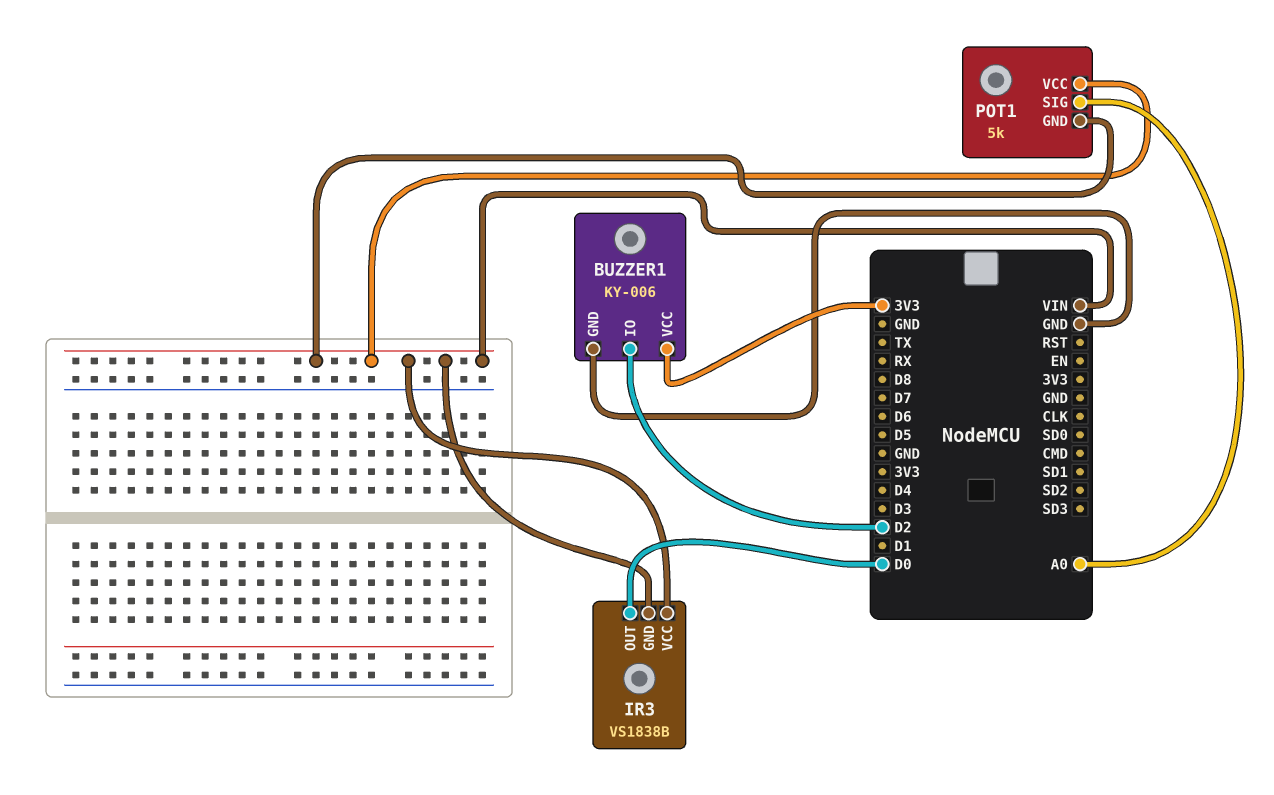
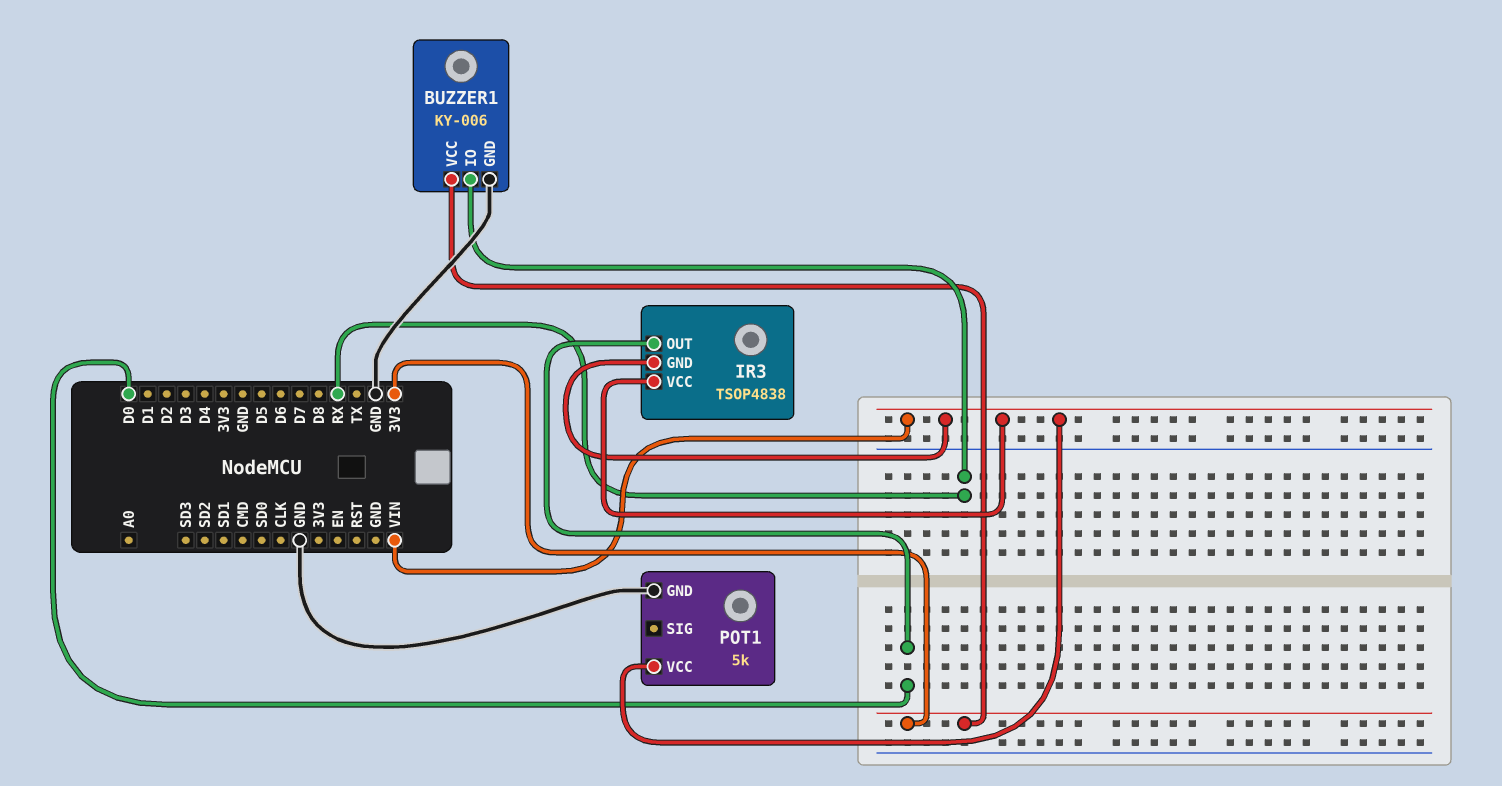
BUZZER1 pin IO: D2 -> RX
IR3: VS1838B -> TSOP4838
POT1 pin GND: VIN -> GND
POT1 pin SIG: A0 -> none

